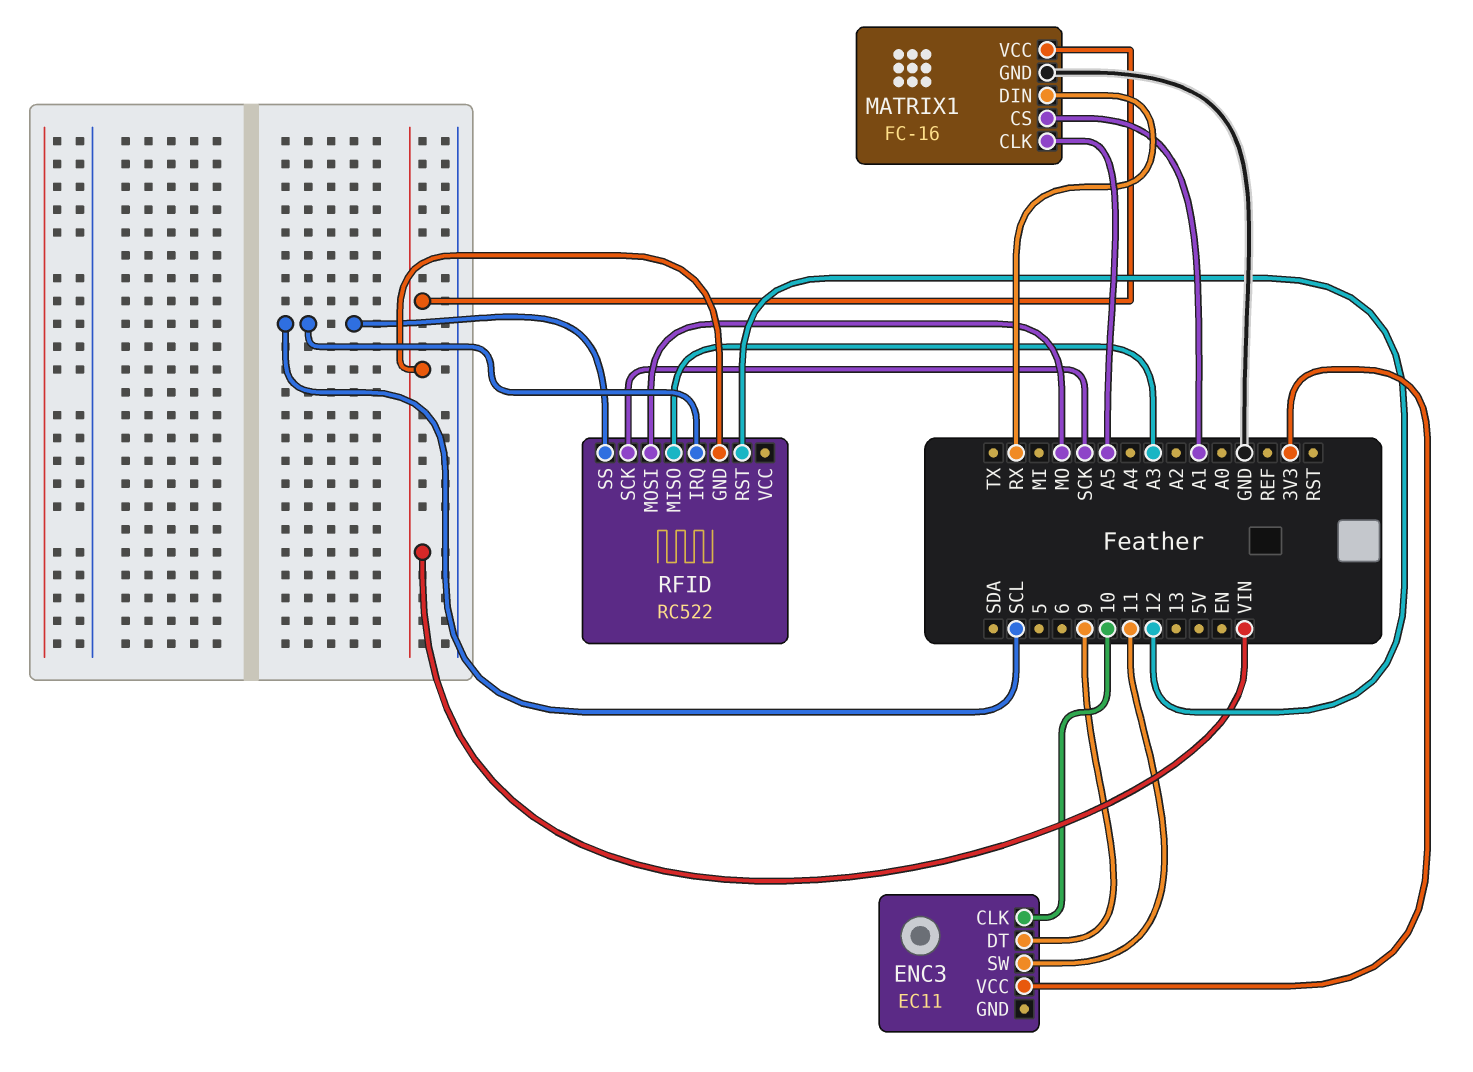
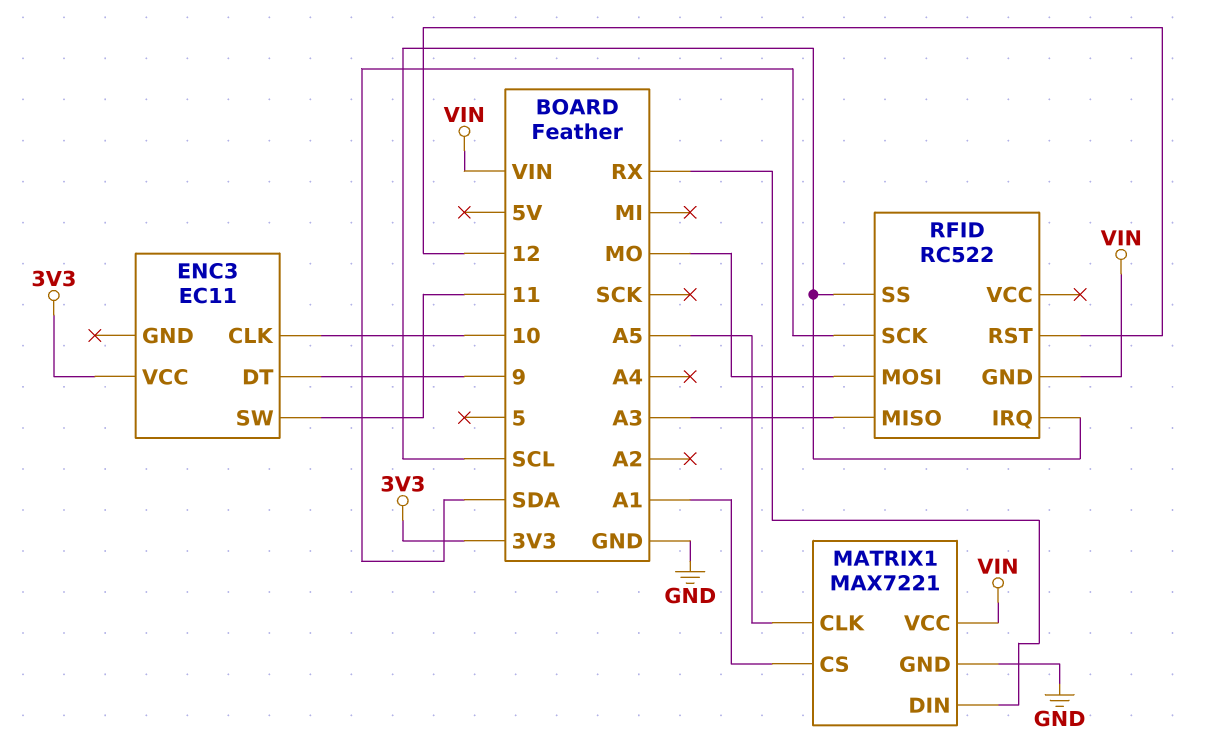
MATRIX1: FC-16 -> MAX7221
RFID pin SCK: SCK -> SDA

